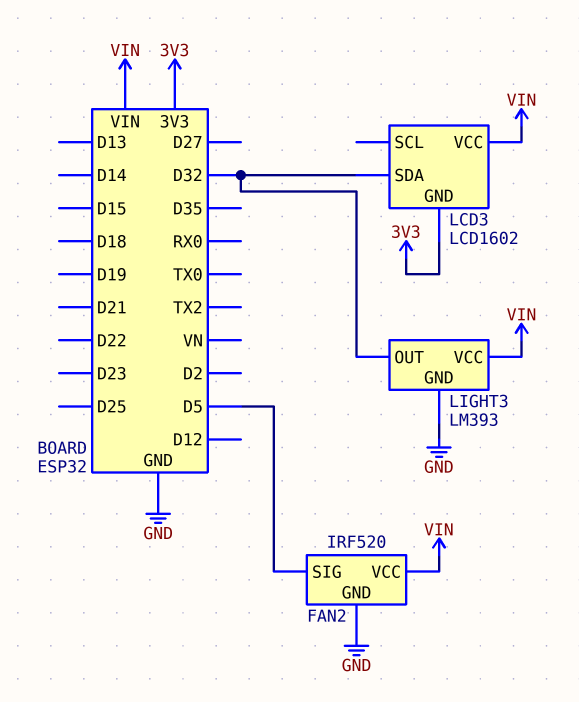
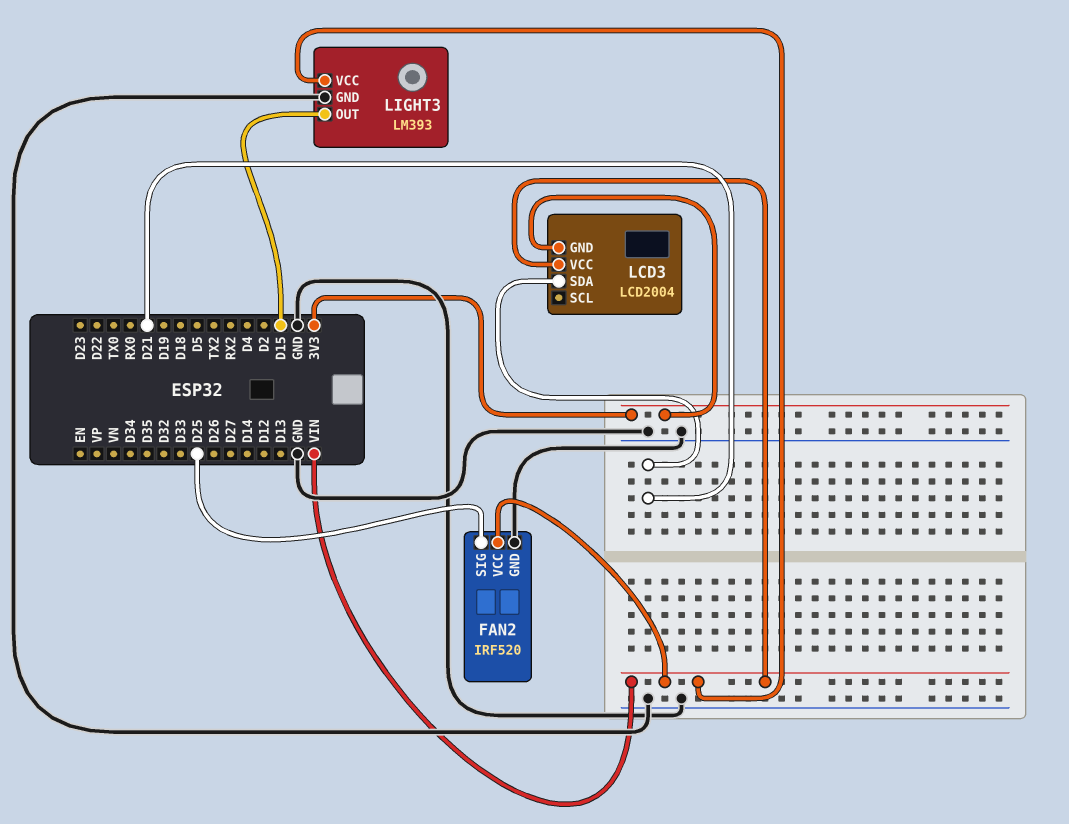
FAN2 pin SIG: D5 -> D25
LCD3: LCD1602 -> LCD2004
LCD3 pin SDA: D32 -> D21
LIGHT3 pin OUT: D32 -> D15

